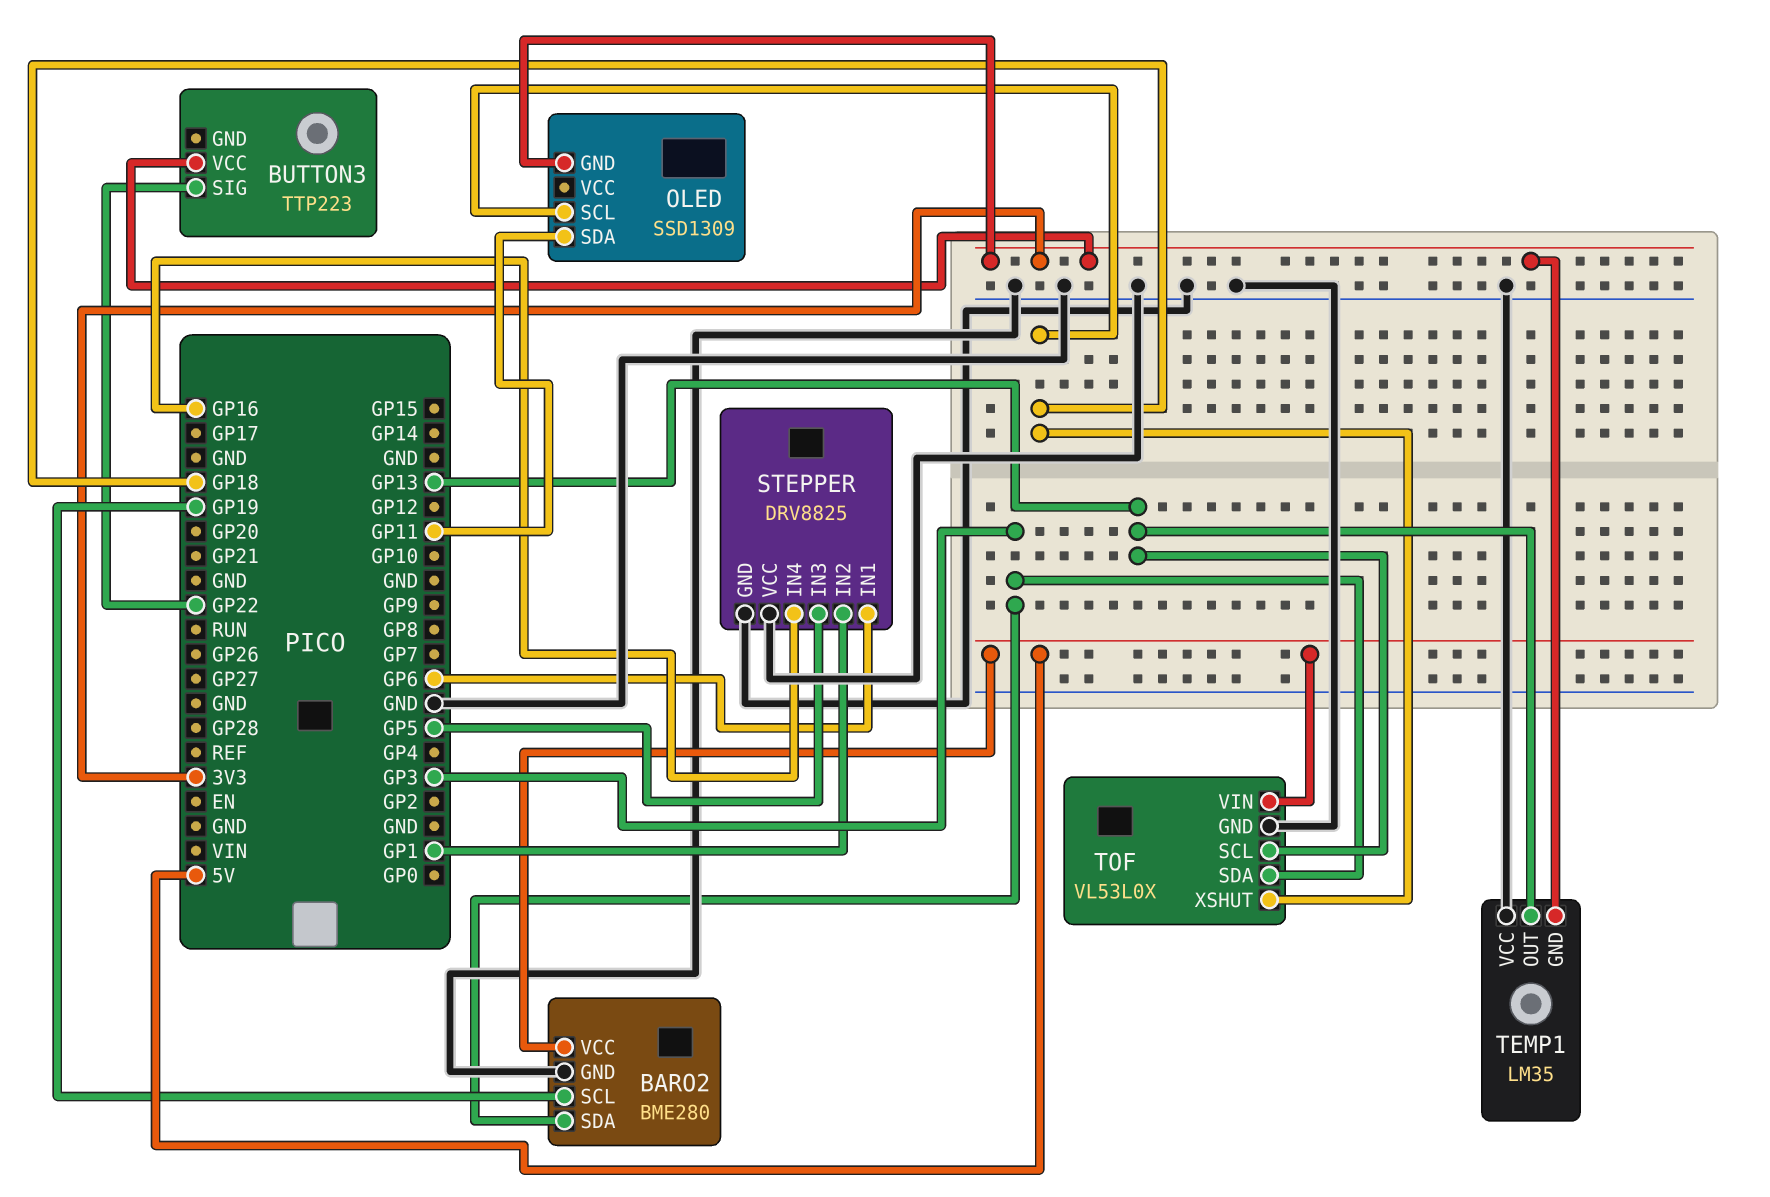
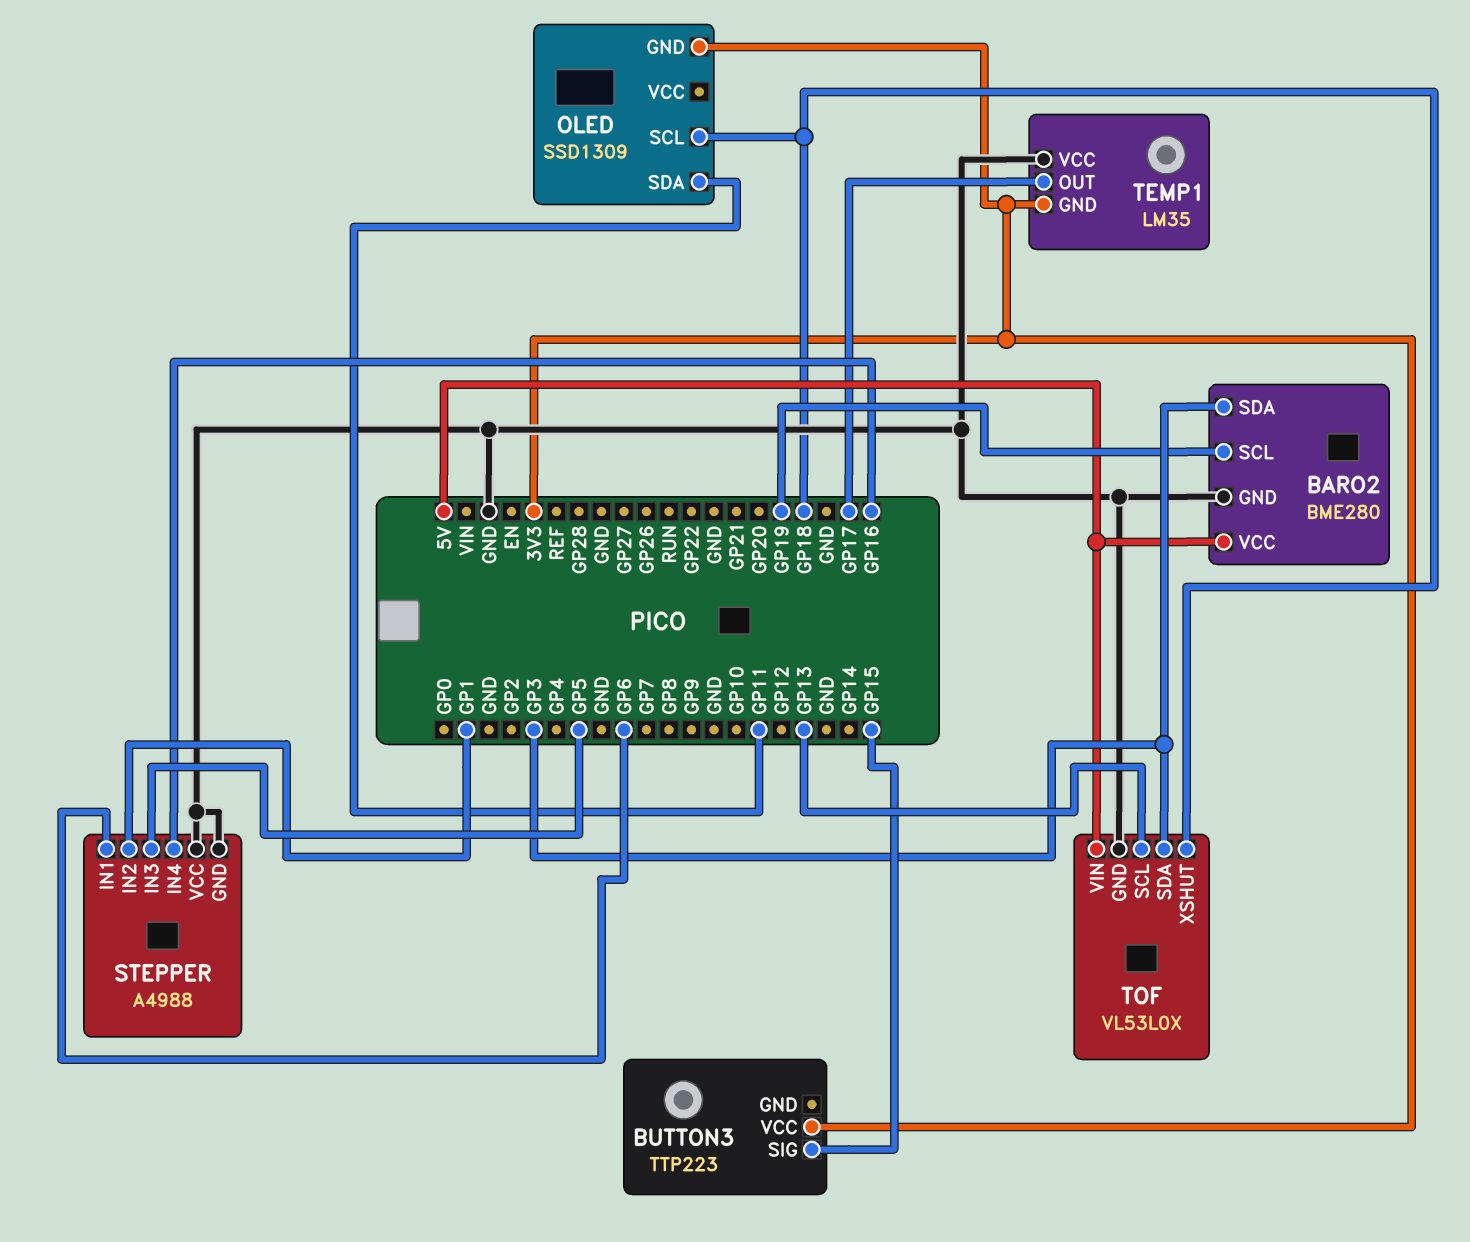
BUTTON3 pin SIG: GP22 -> GP15
STEPPER: DRV8825 -> A4988
TEMP1 pin OUT: GP13 -> GP17

